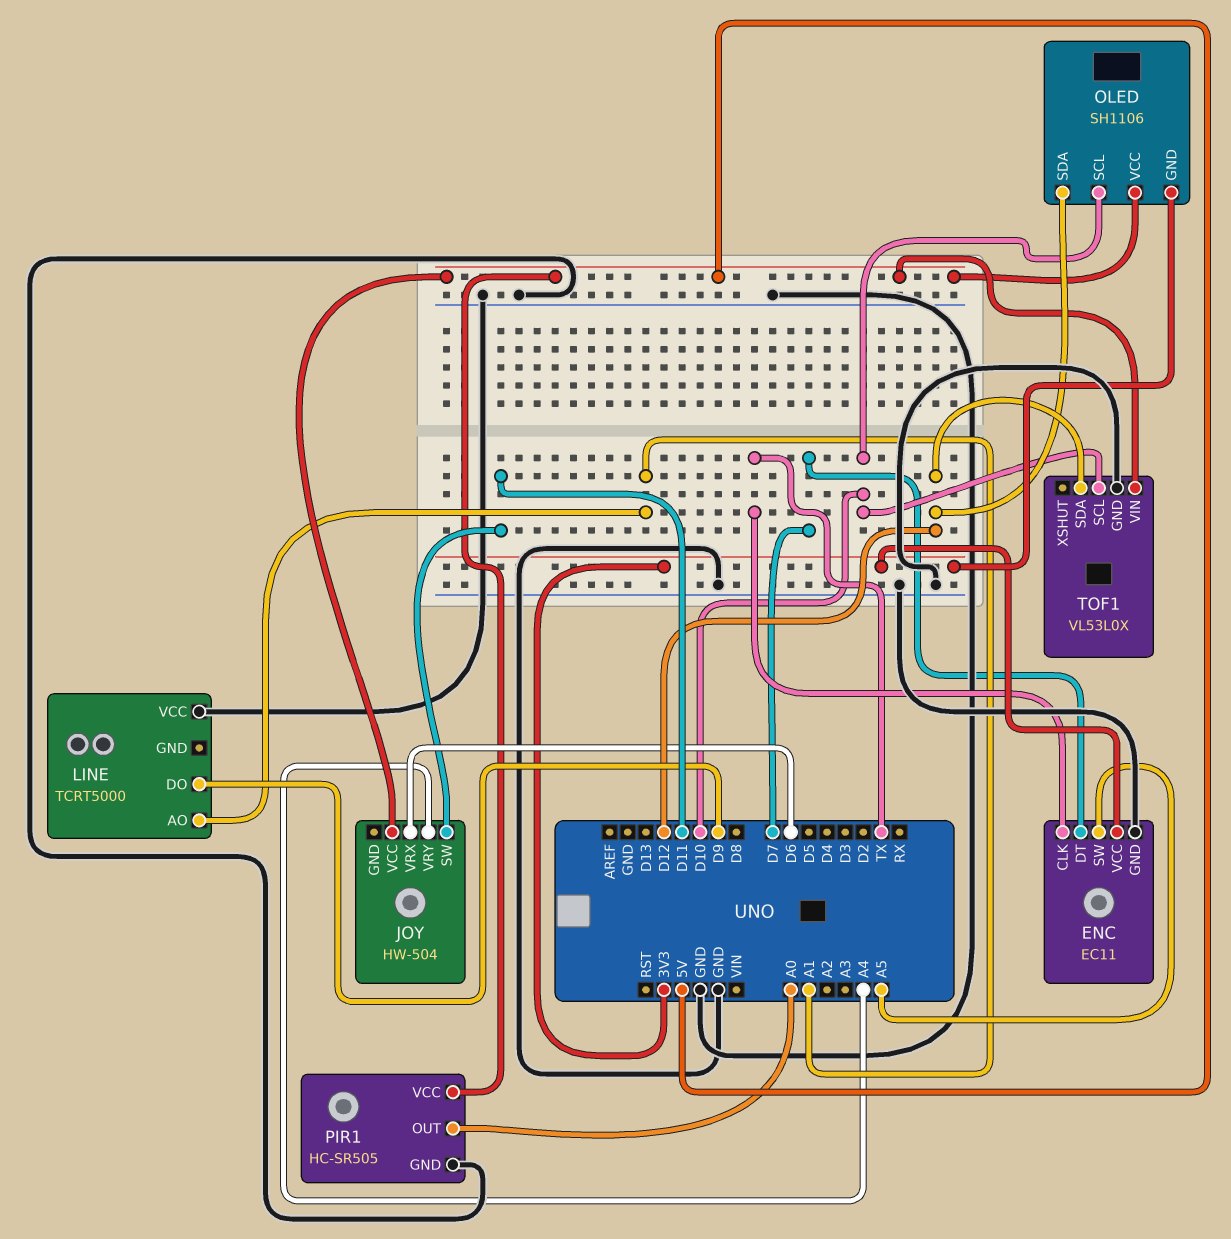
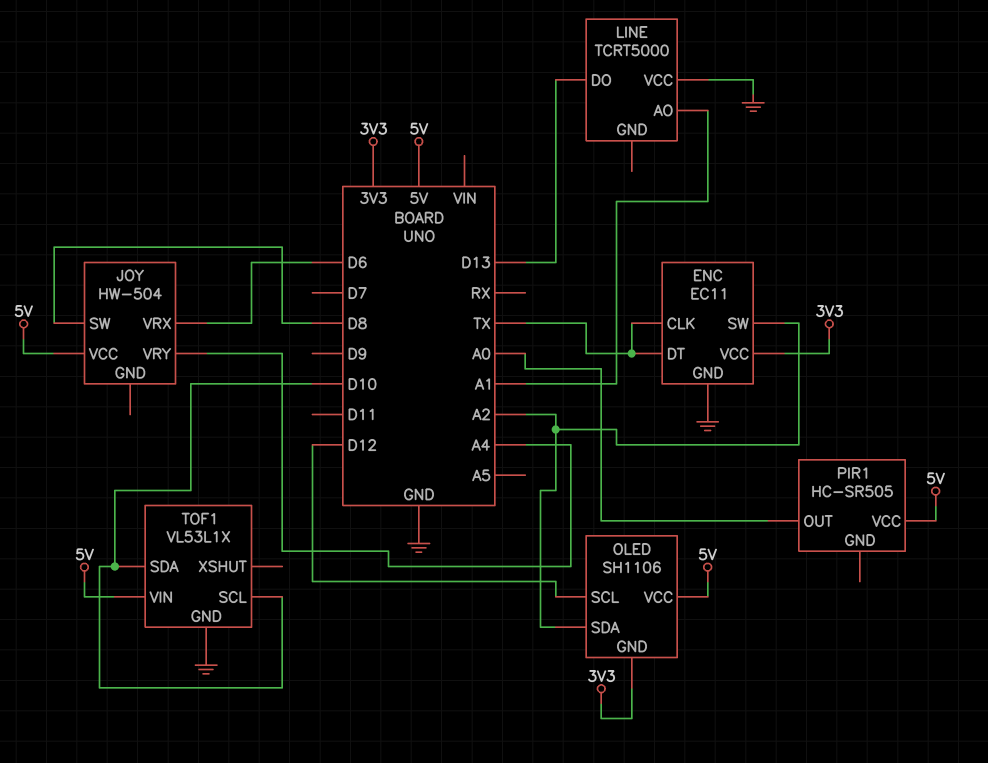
ENC pin DT: D7 -> TX
ENC pin SW: A5 -> A2
JOY pin SW: D11 -> D8
LINE pin DO: D9 -> D13
OLED pin SCL: D10 -> D12
OLED pin SDA: D12 -> A2
PIR1 pin GND: GND -> none
TOF1: VL53L0X -> VL53L1X
TOF1 pin SDA: D12 -> D10

